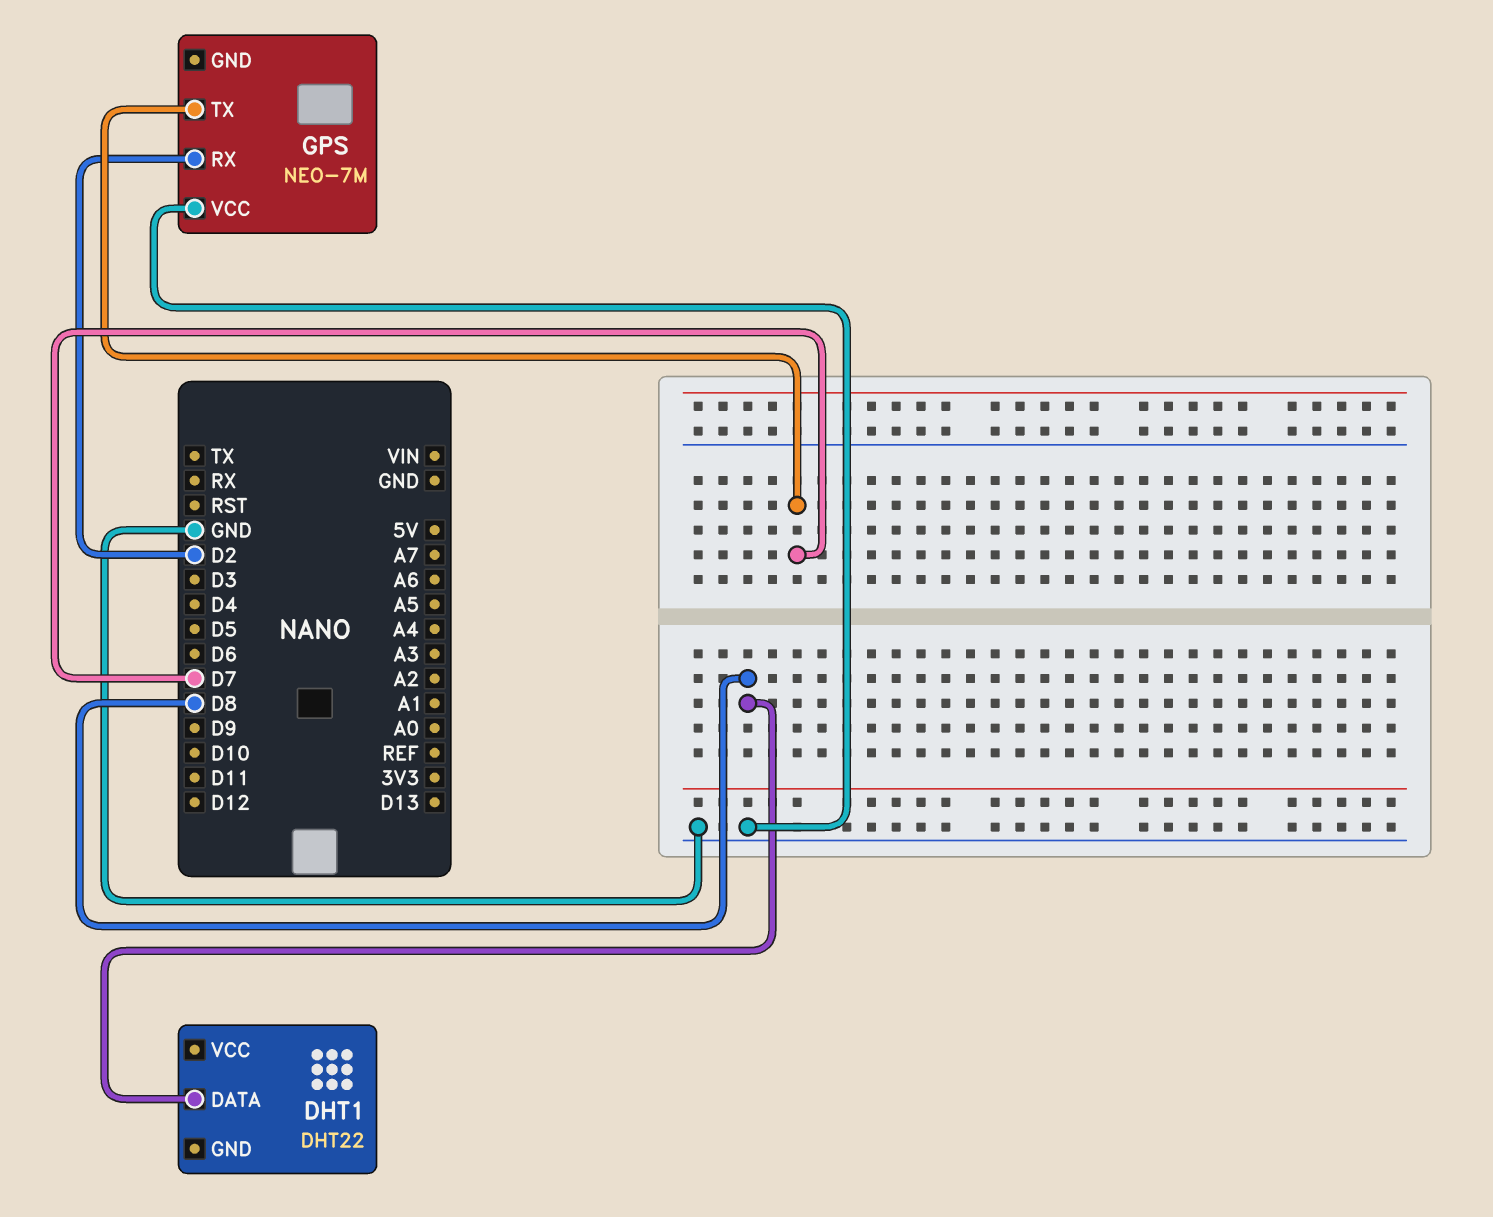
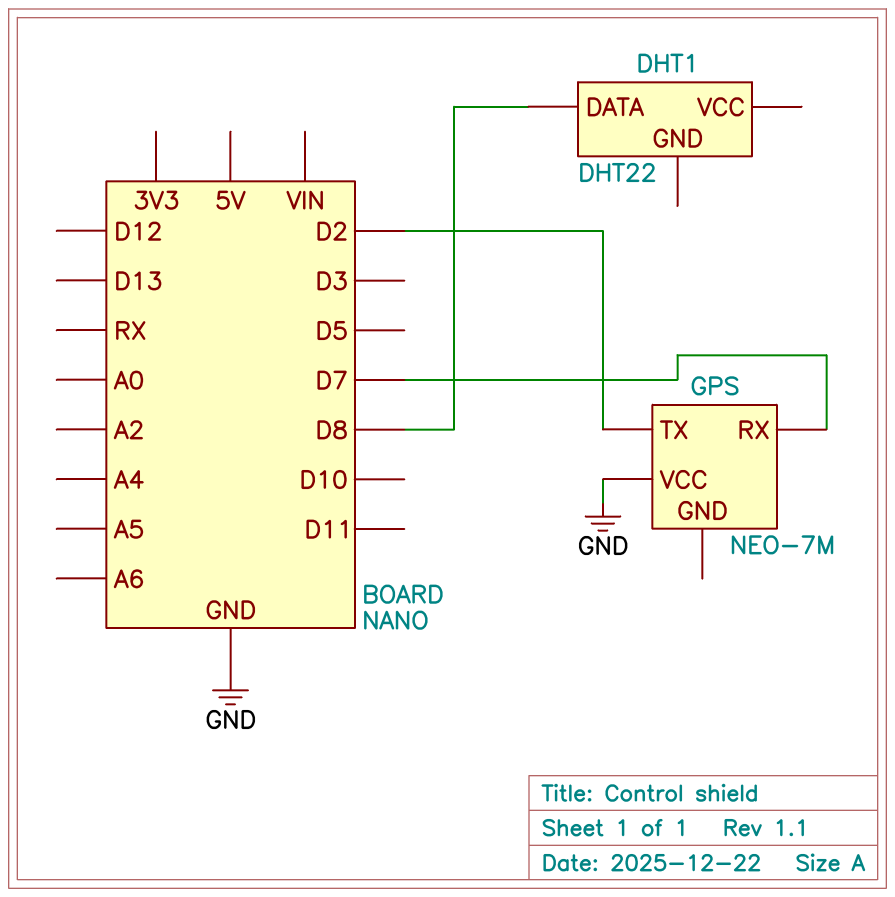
GPS pin RX: D2 -> D7
GPS pin TX: D7 -> D2

